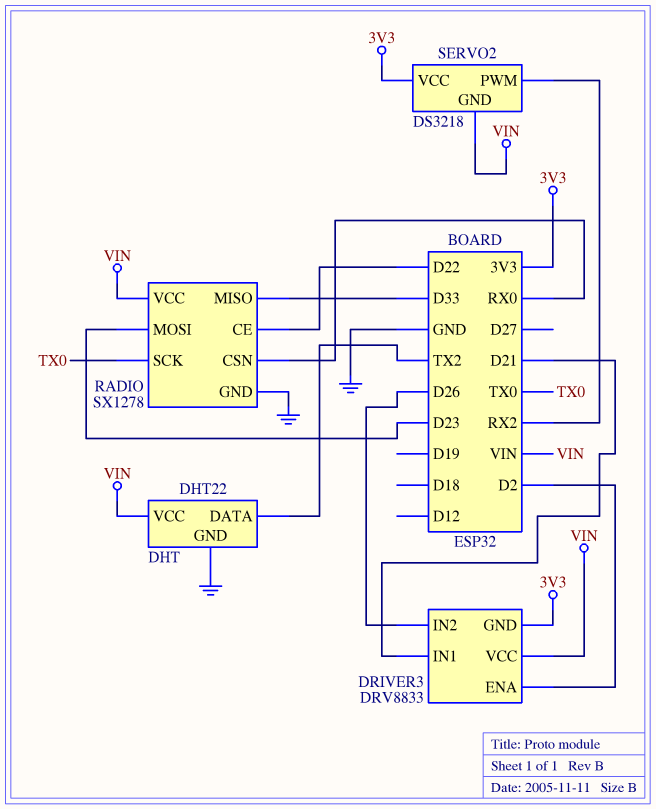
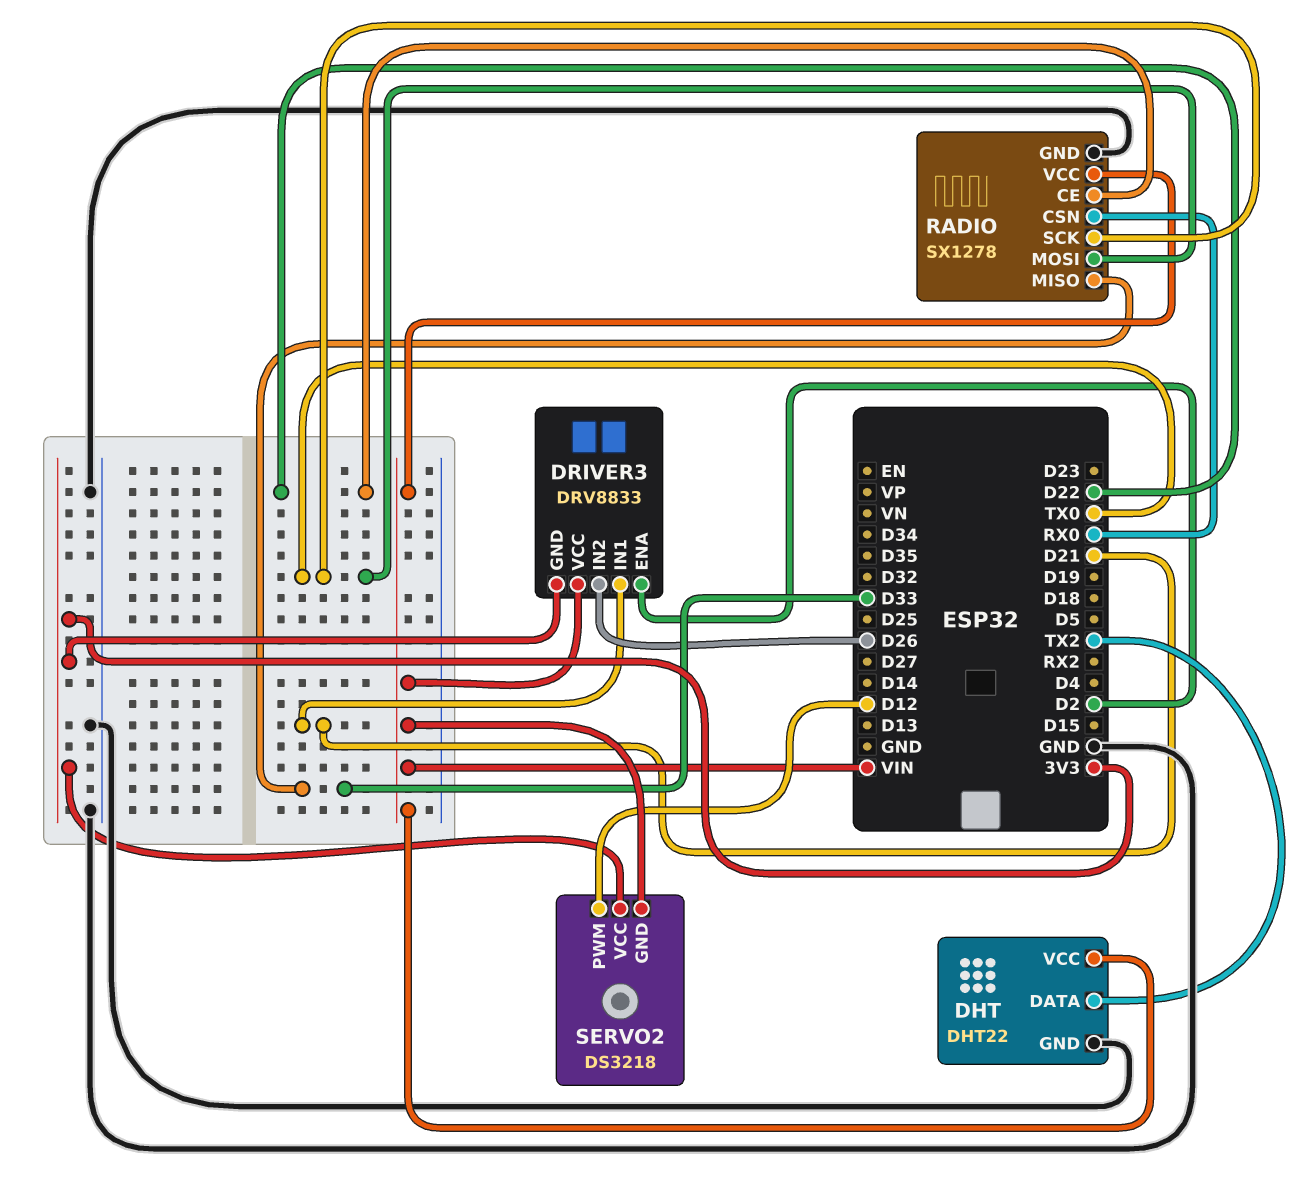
RADIO pin MOSI: D23 -> TX0
SERVO2 pin PWM: RX2 -> D12

